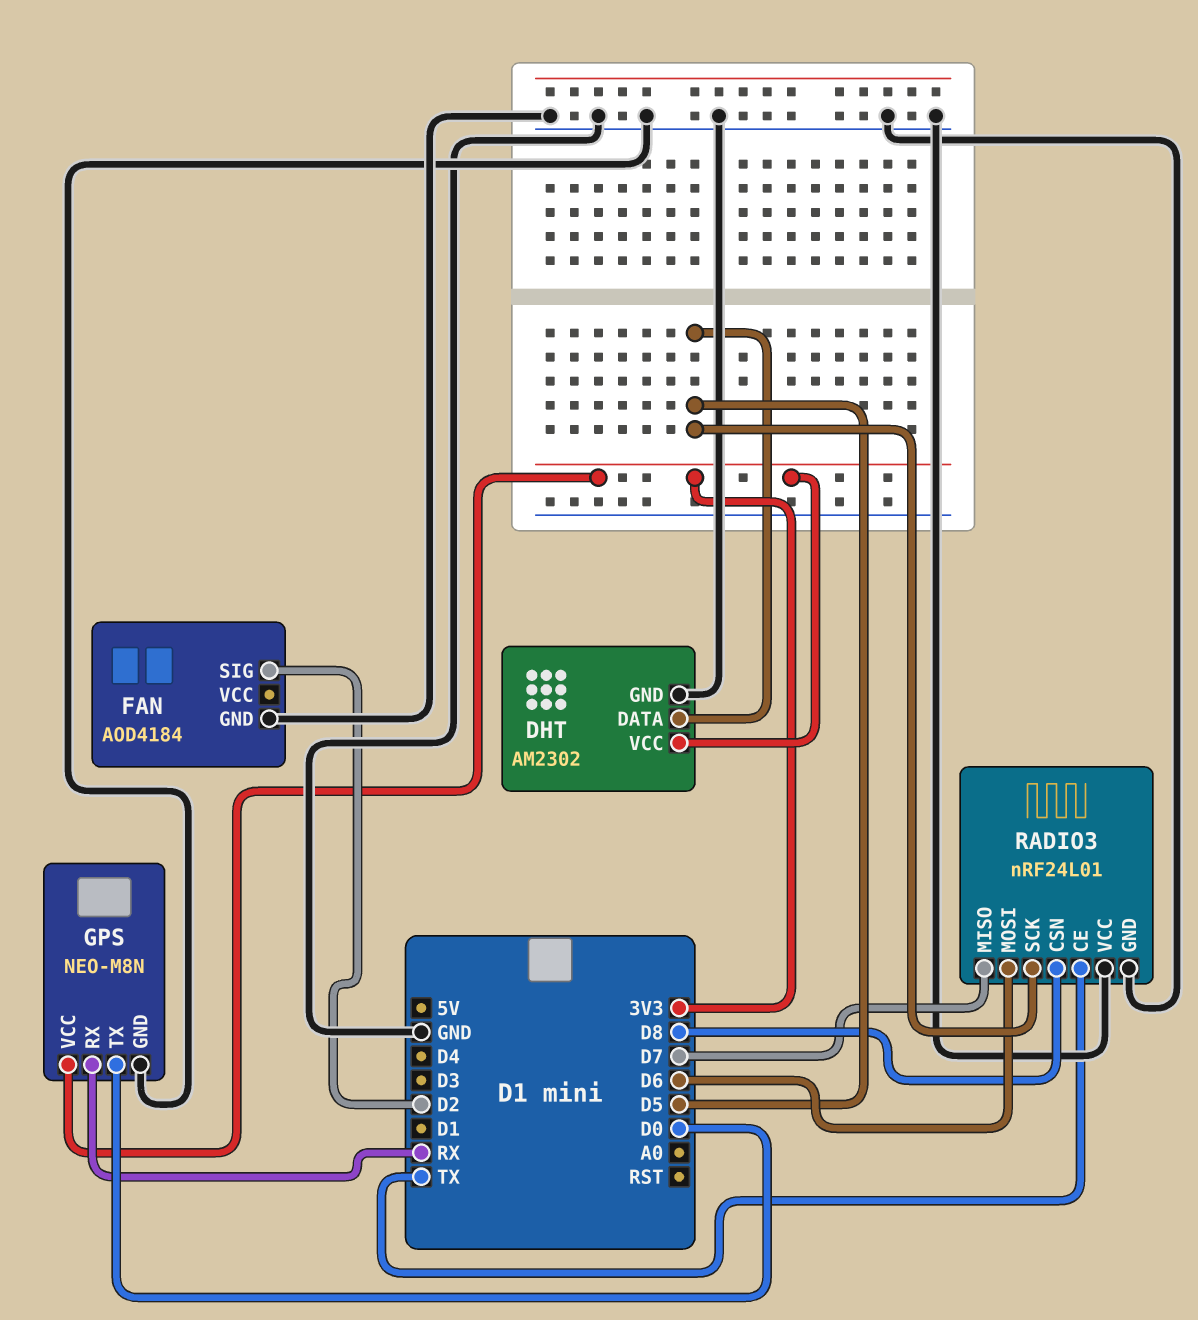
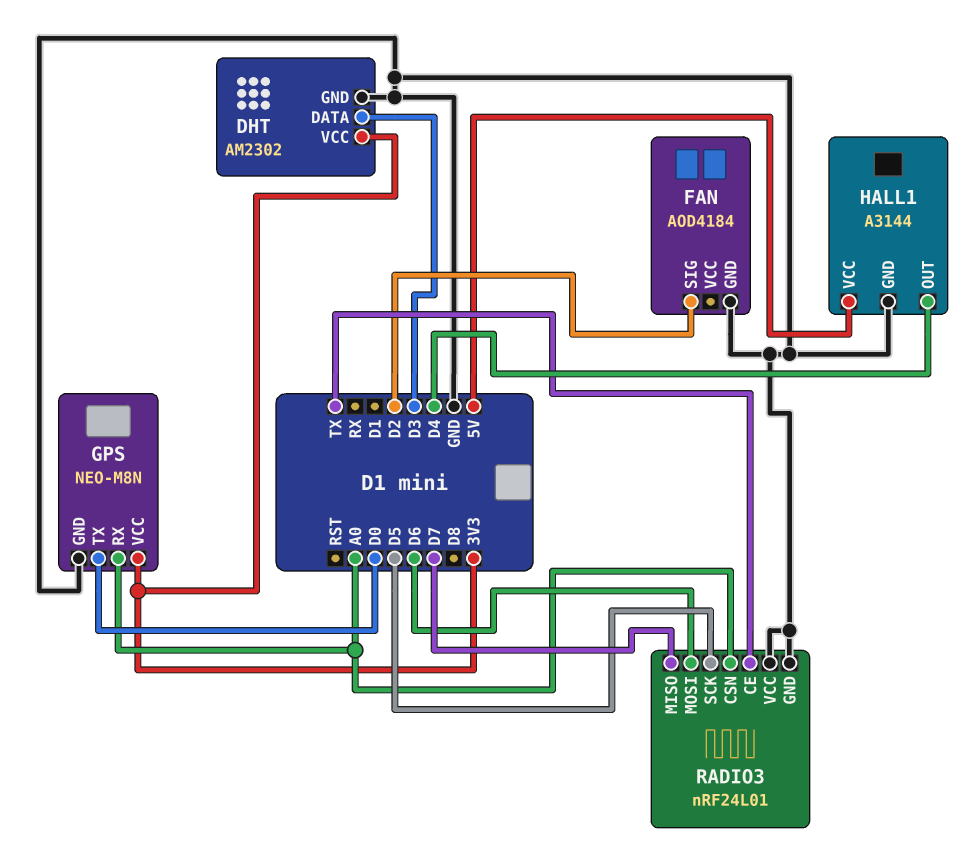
DHT pin DATA: D5 -> D3
GPS pin RX: RX -> A0
HALL1: none -> A3144
HALL1 pin GND: none -> GND
HALL1 pin OUT: none -> D4
HALL1 pin VCC: none -> 5V
RADIO3 pin CSN: D8 -> A0

